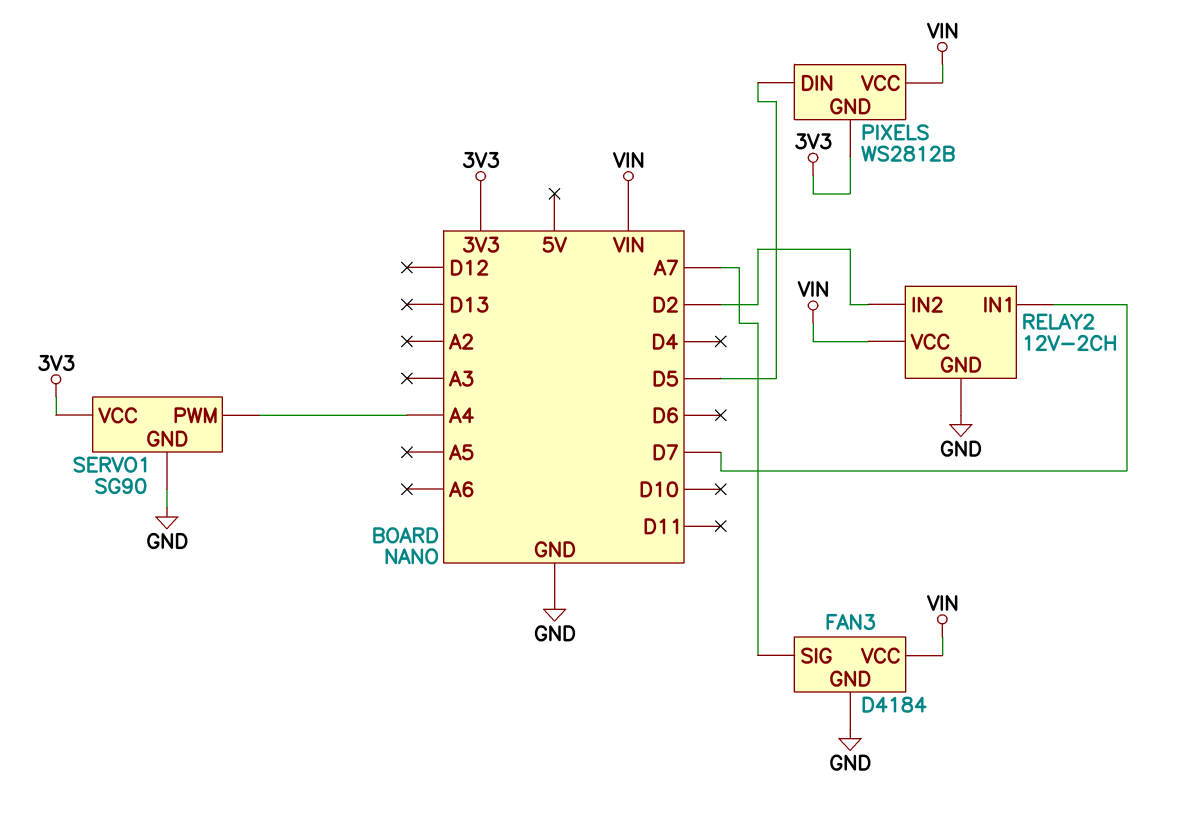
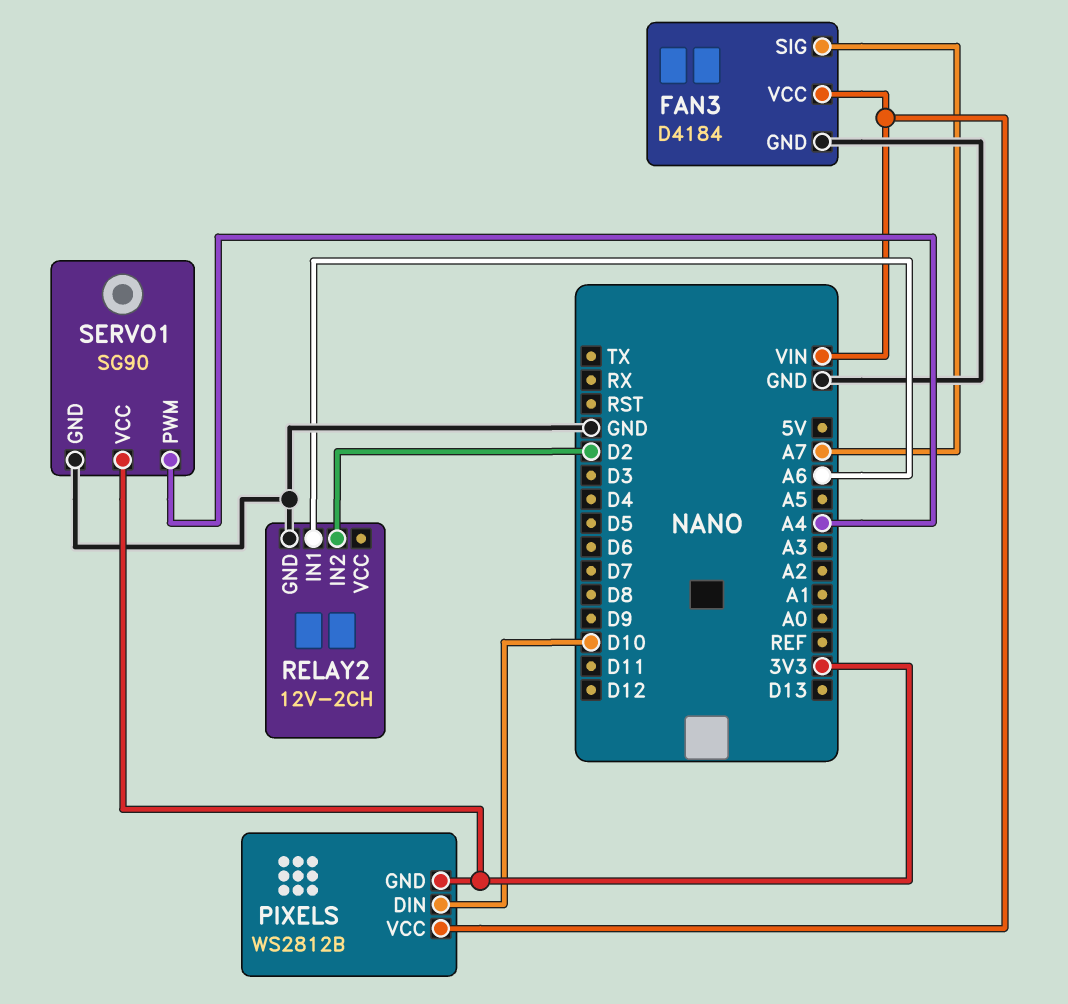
PIXELS pin DIN: D5 -> D10
RELAY2 pin IN1: D7 -> A6
RELAY2 pin VCC: VIN -> none

